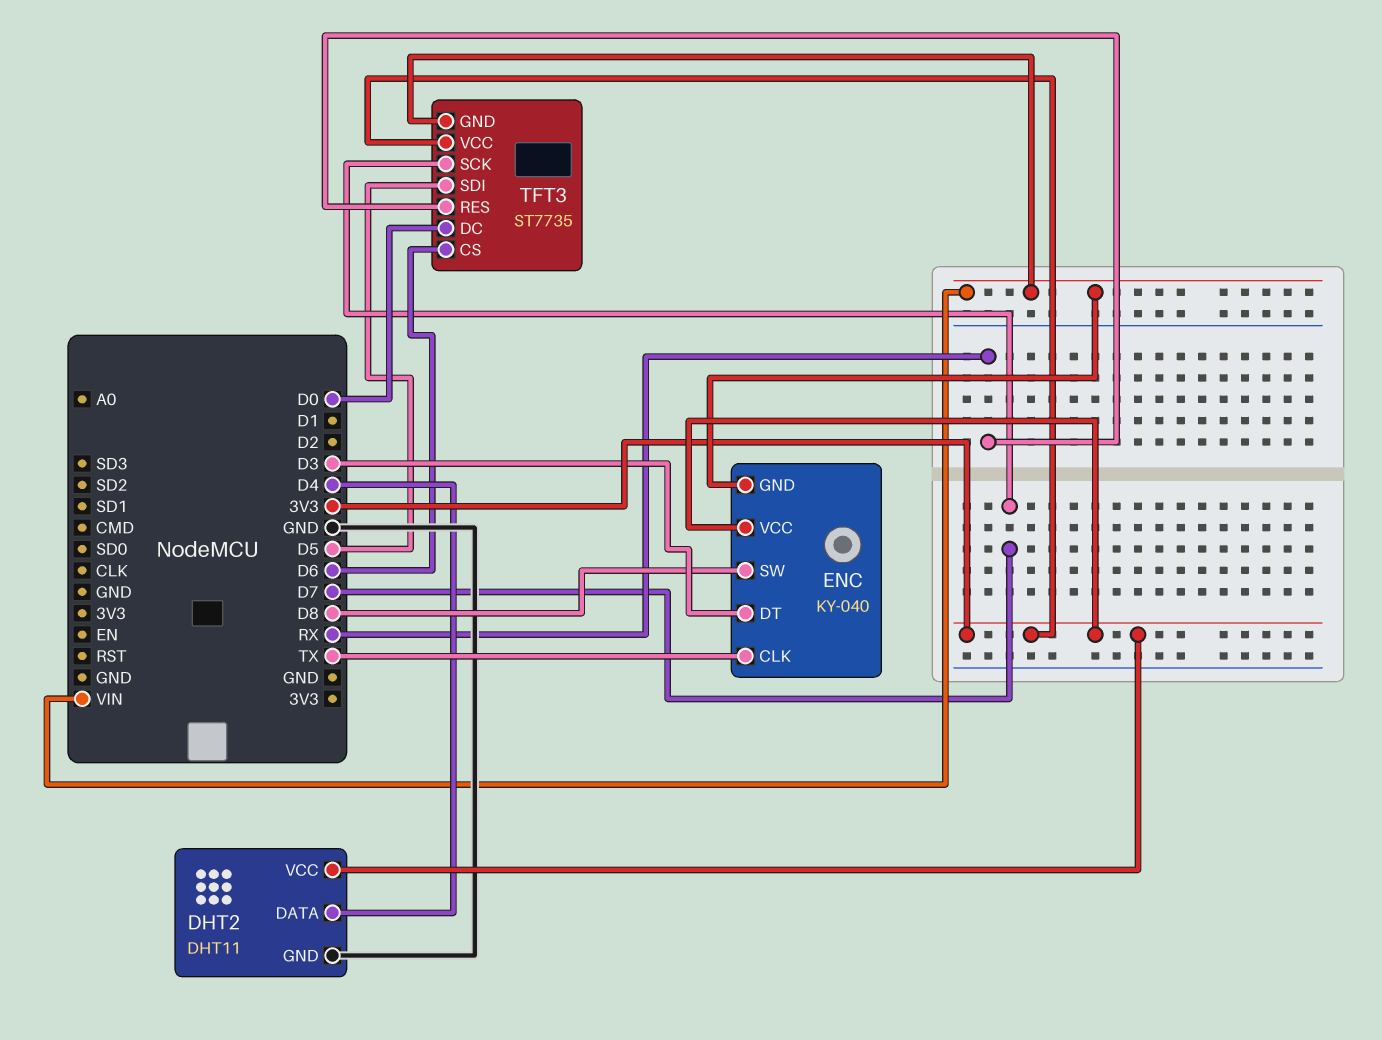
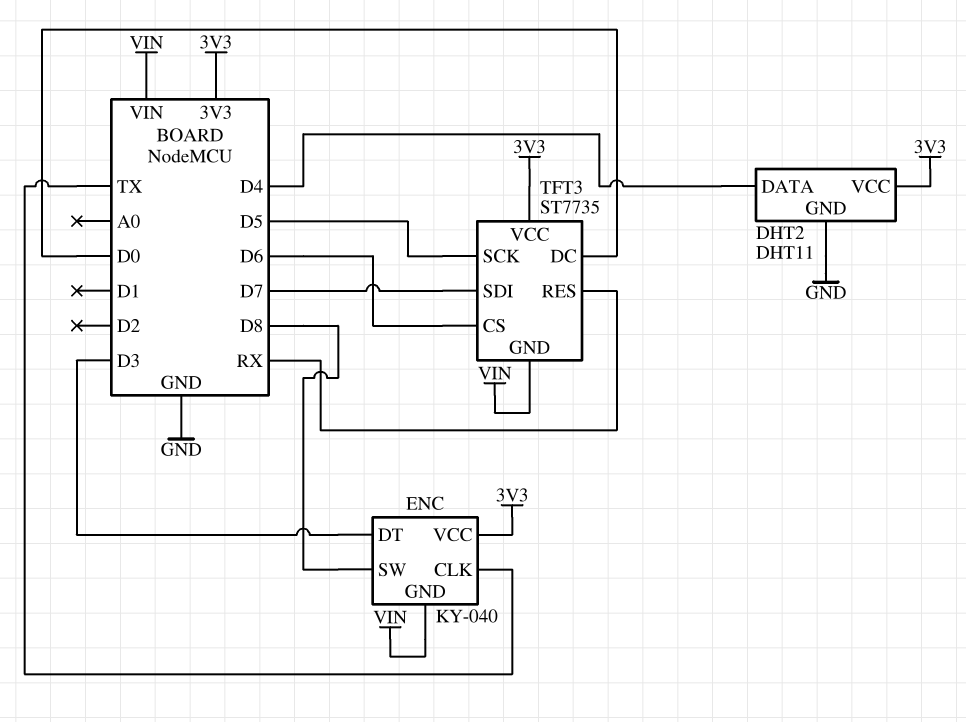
TFT3 pin SCK: D7 -> D5
TFT3 pin SDI: D5 -> D7

